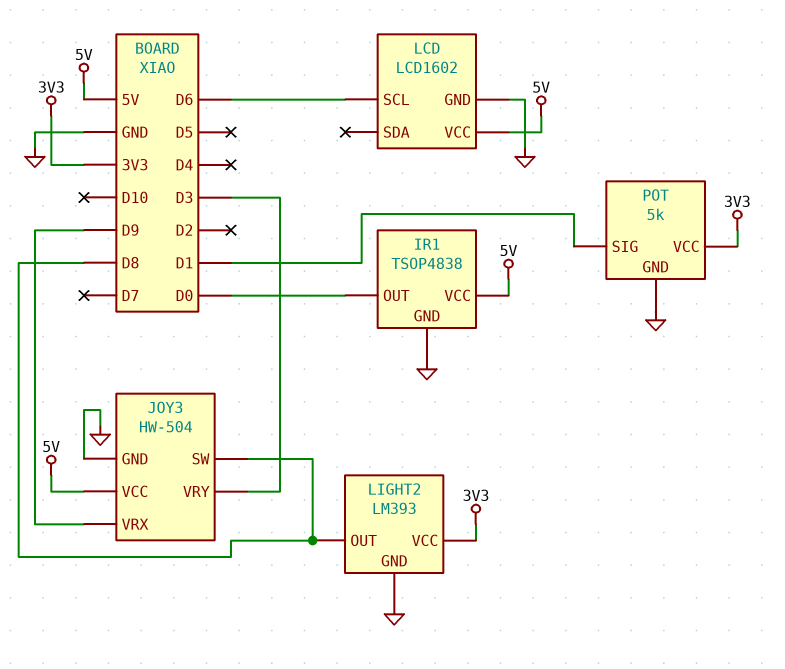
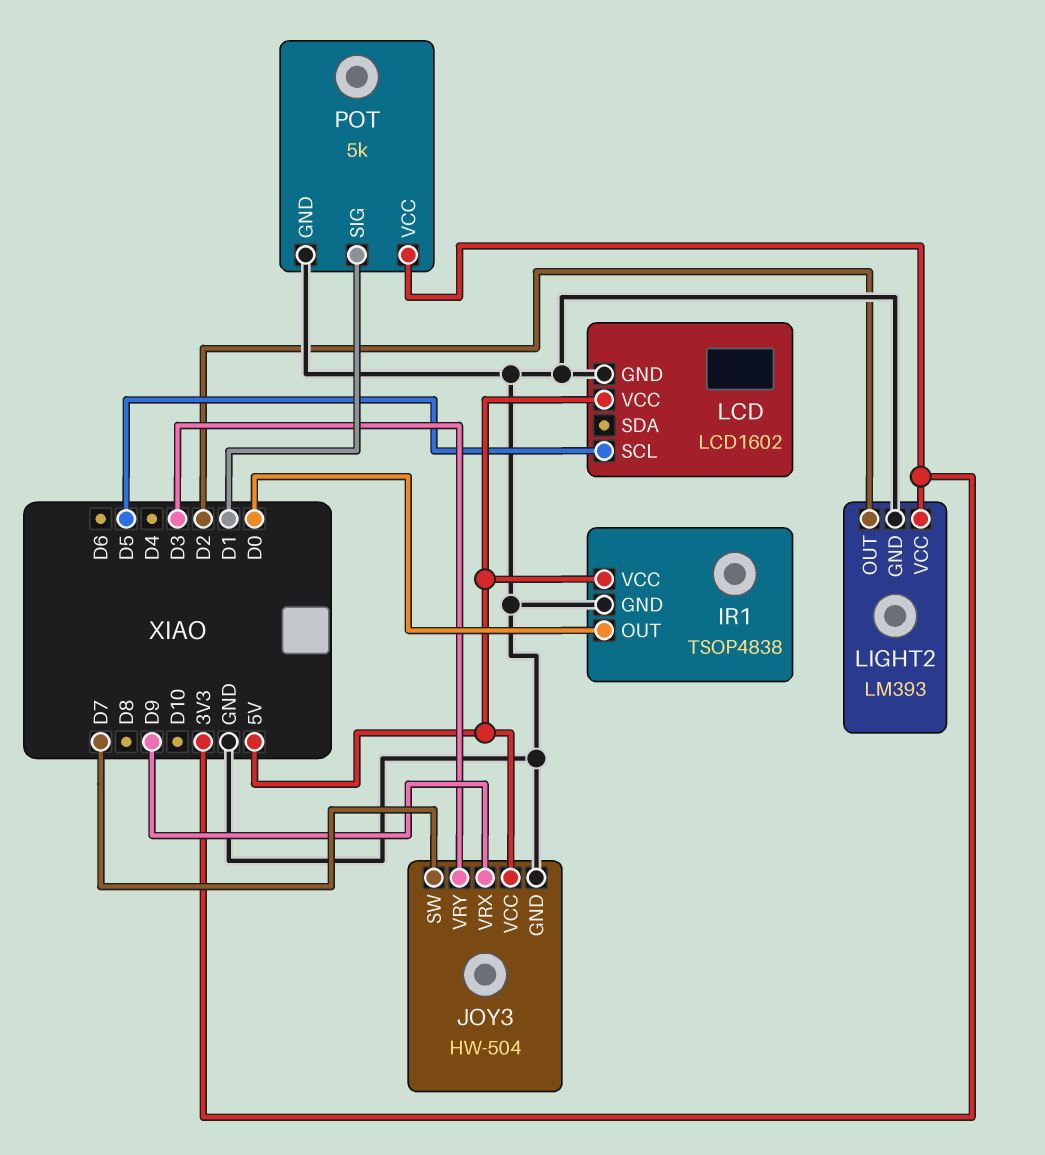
JOY3 pin SW: D8 -> D7
LCD pin SCL: D6 -> D5
LIGHT2 pin OUT: D8 -> D2

